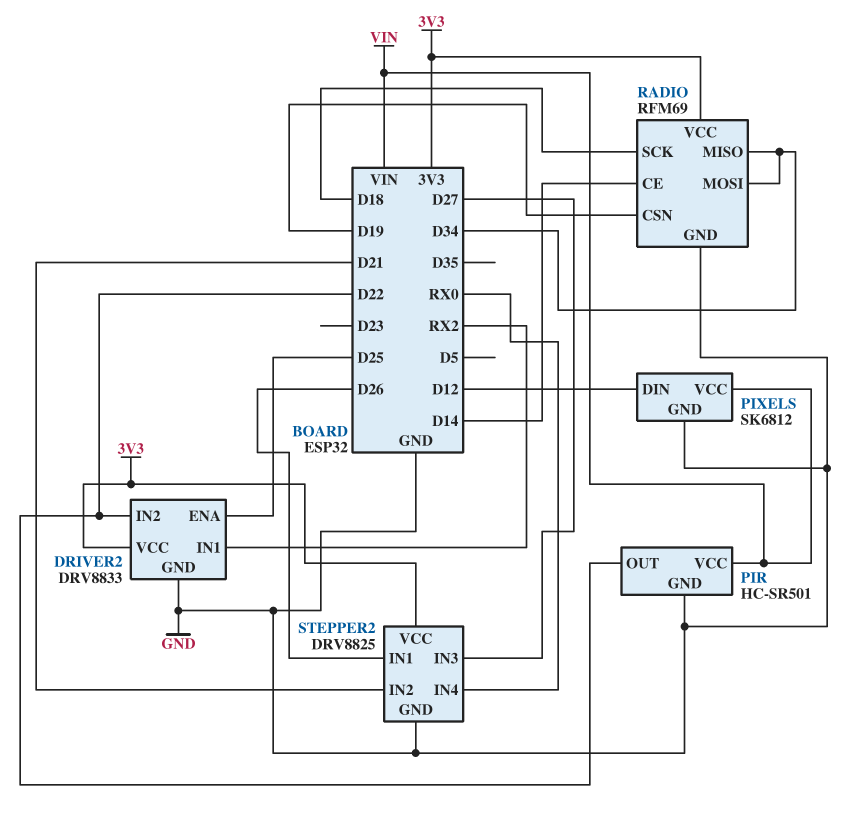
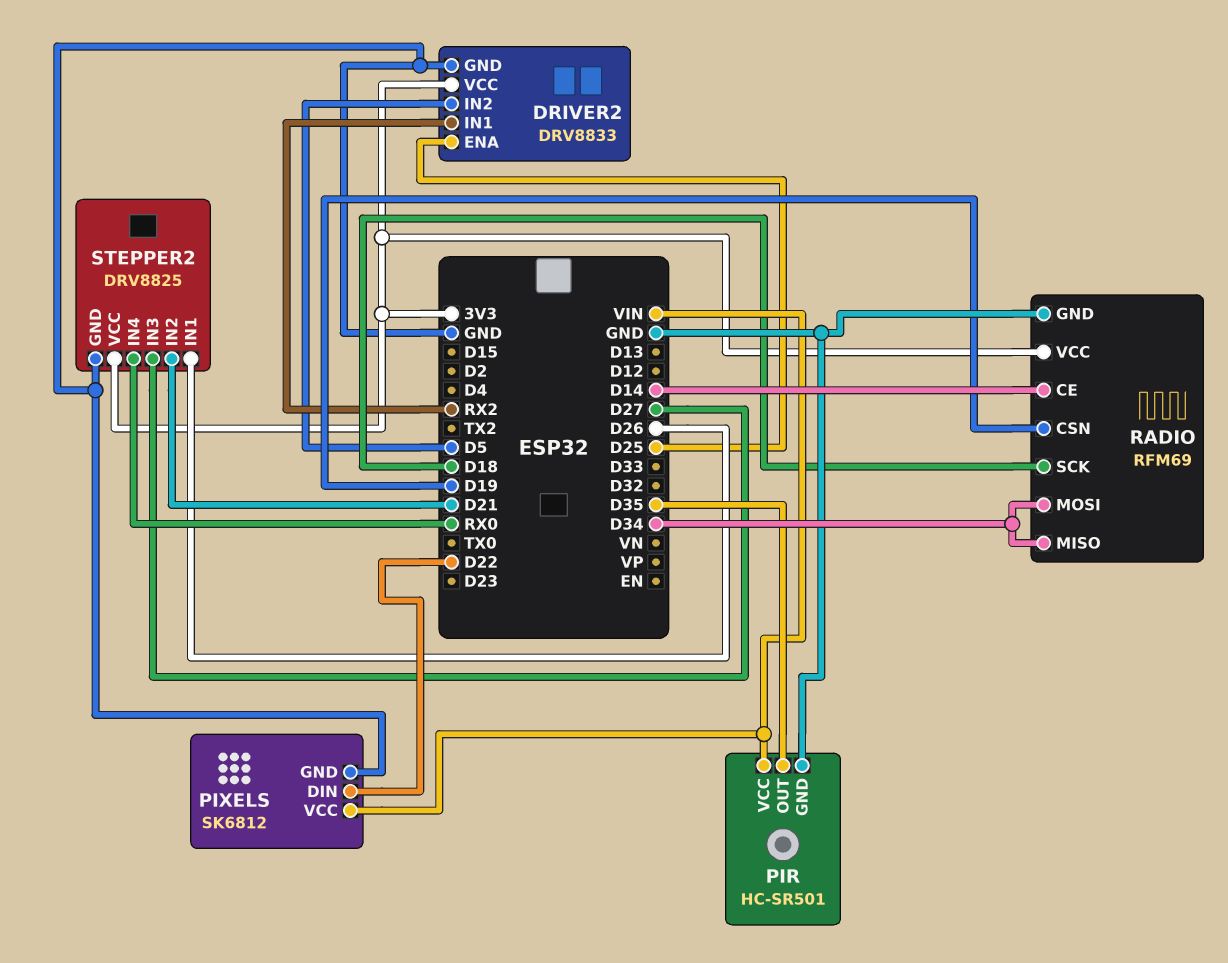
DRIVER2 pin IN2: D22 -> D5
PIR pin OUT: D22 -> D35
PIXELS pin DIN: D12 -> D22

